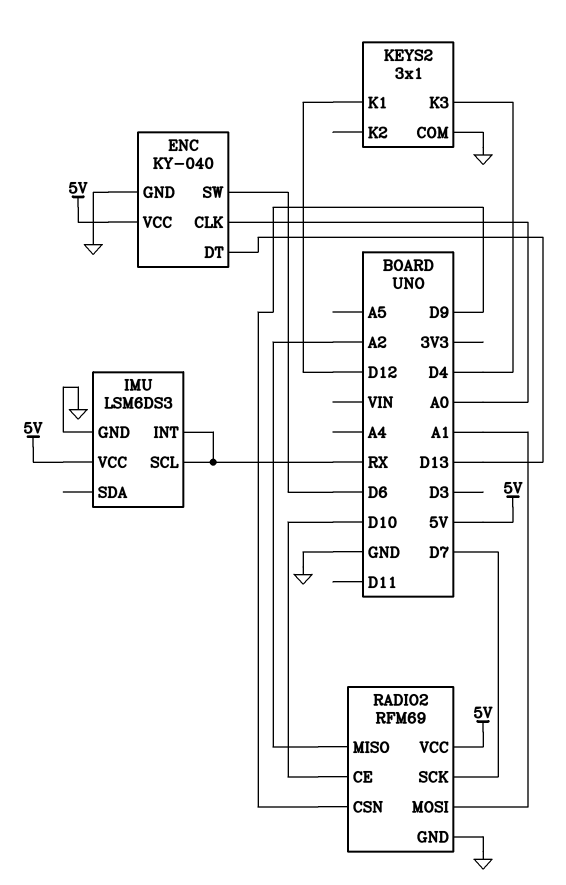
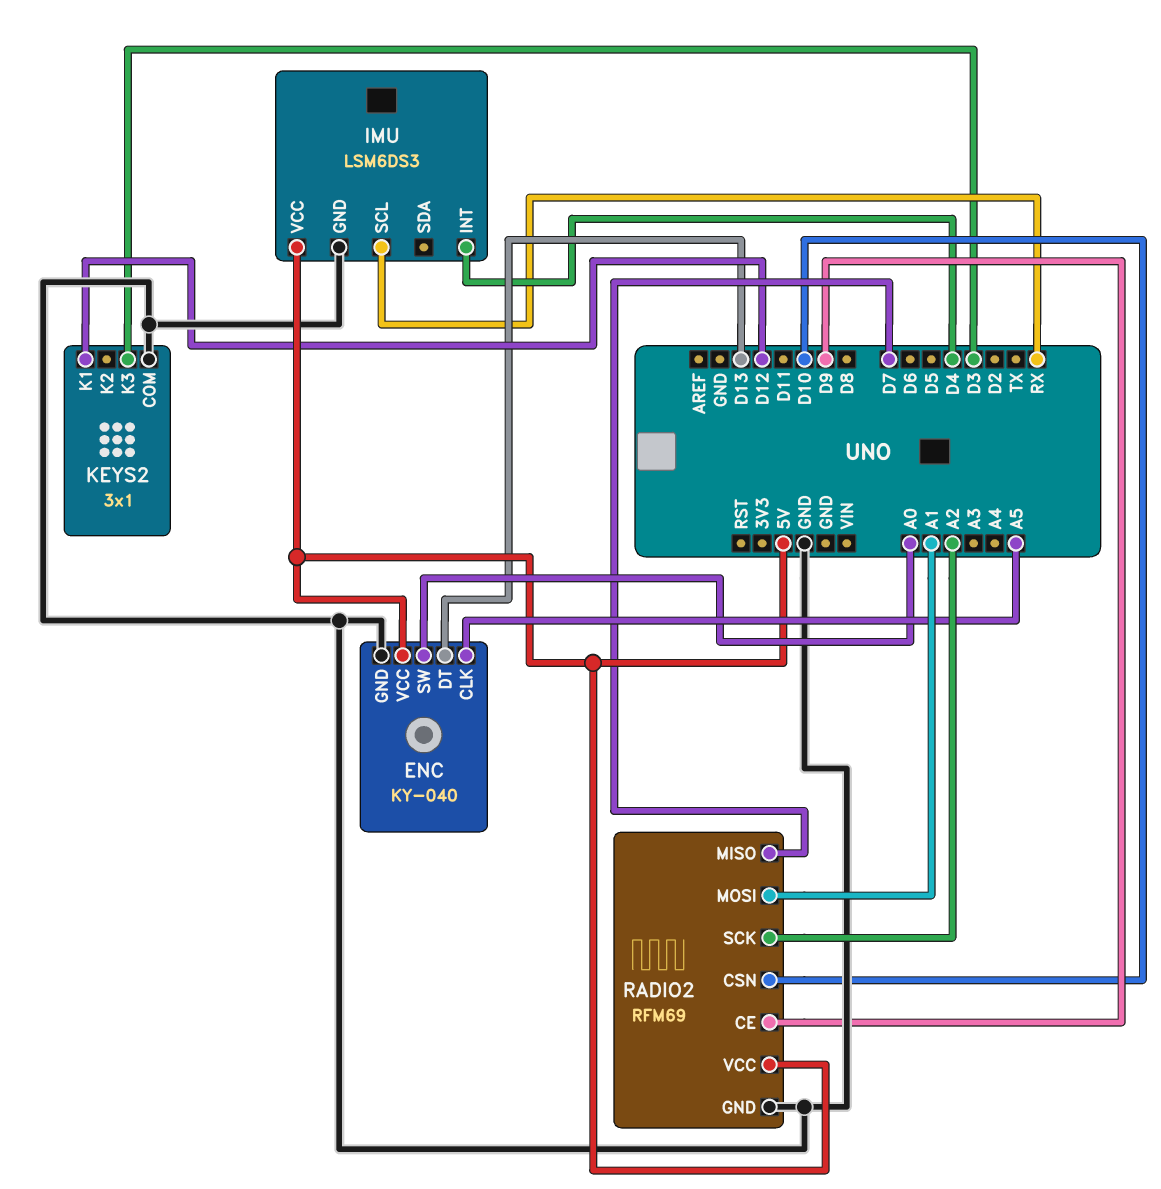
ENC pin CLK: A0 -> A5
ENC pin SW: D6 -> A0
IMU pin INT: RX -> D4
KEYS2 pin K3: D4 -> D3
RADIO2 pin CE: D10 -> D9
RADIO2 pin CSN: D9 -> D10
RADIO2 pin MISO: A2 -> D7
RADIO2 pin SCK: D7 -> A2

